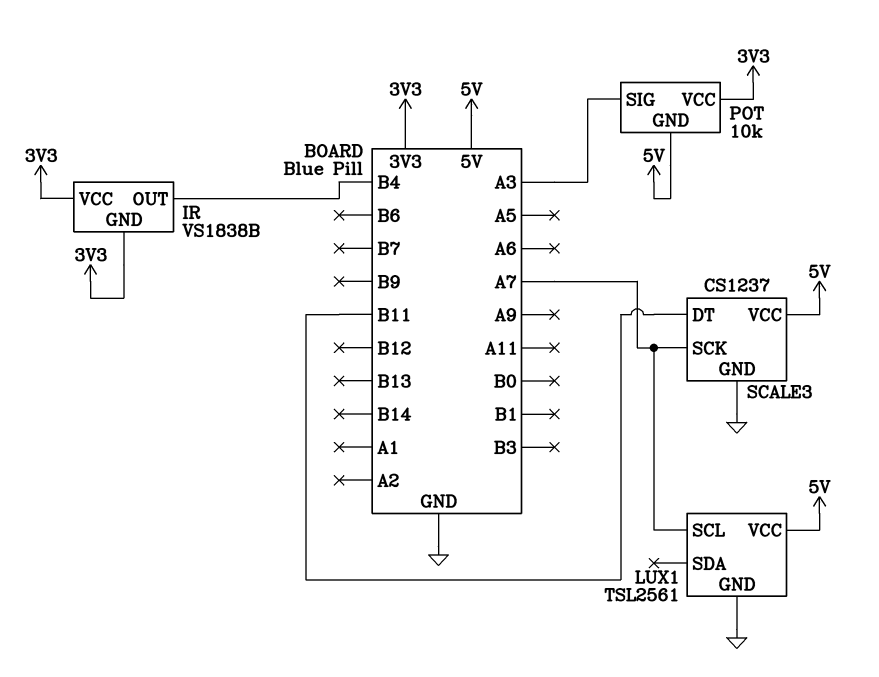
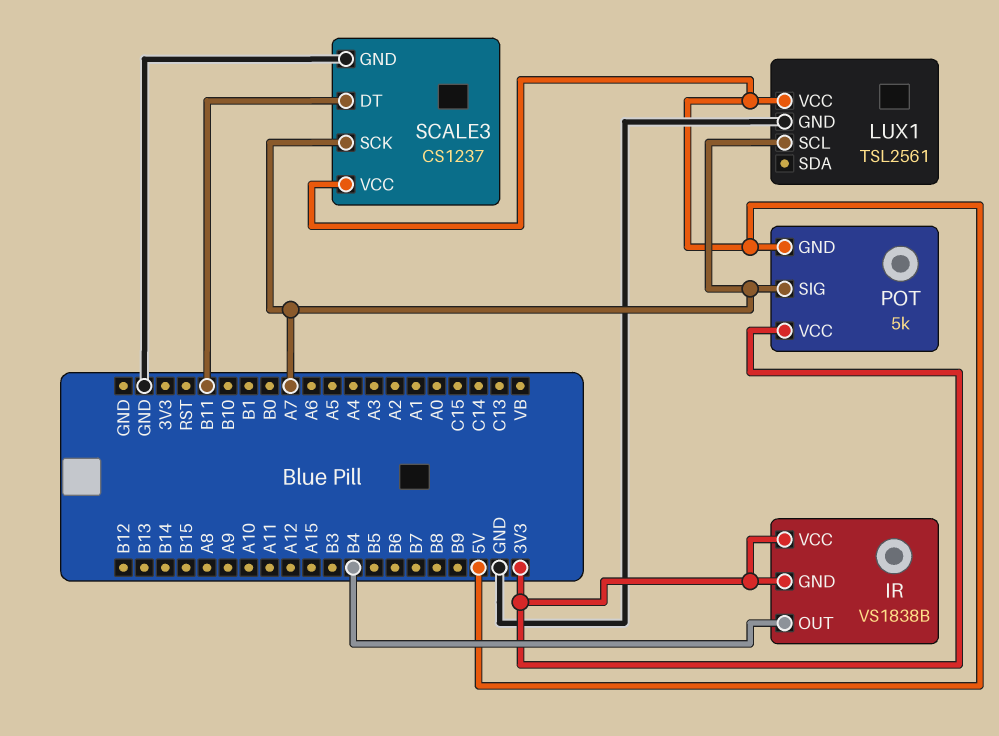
POT: 10k -> 5k
POT pin SIG: A3 -> A7

